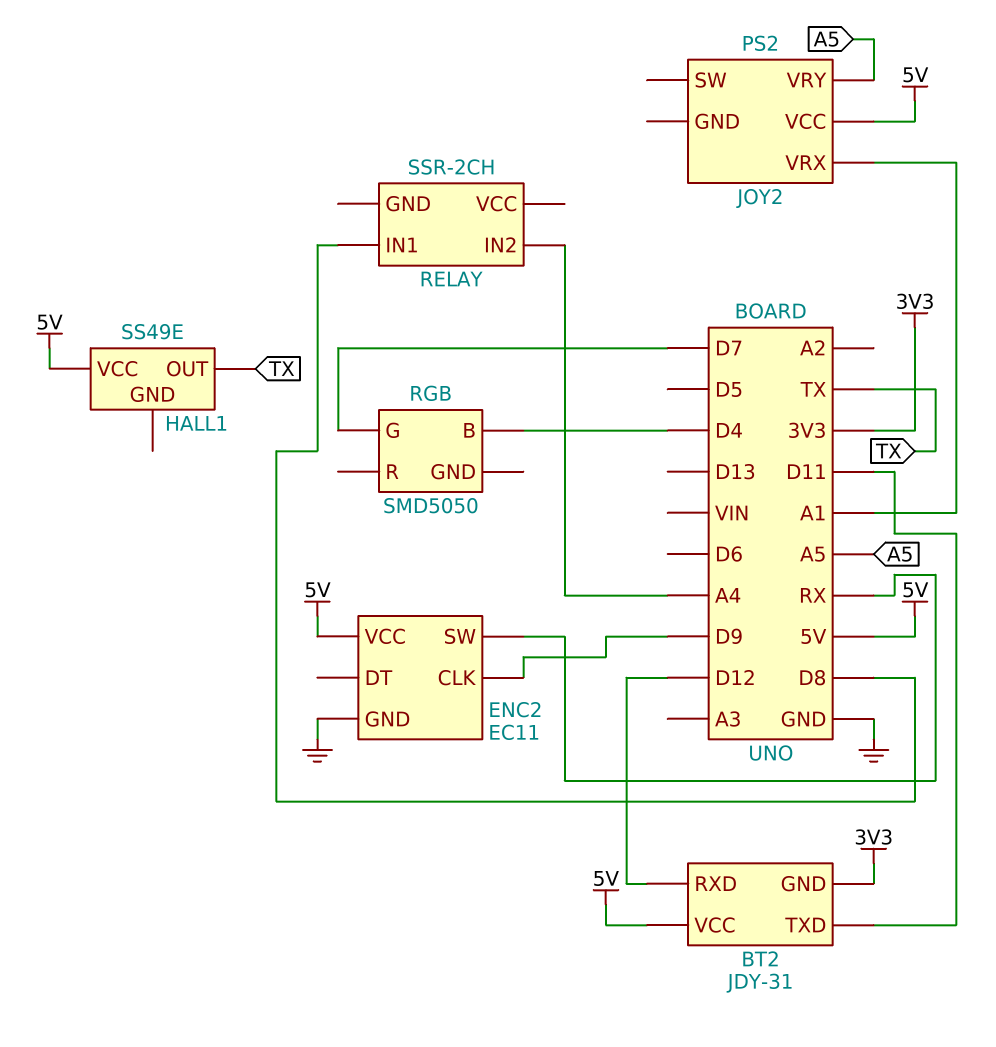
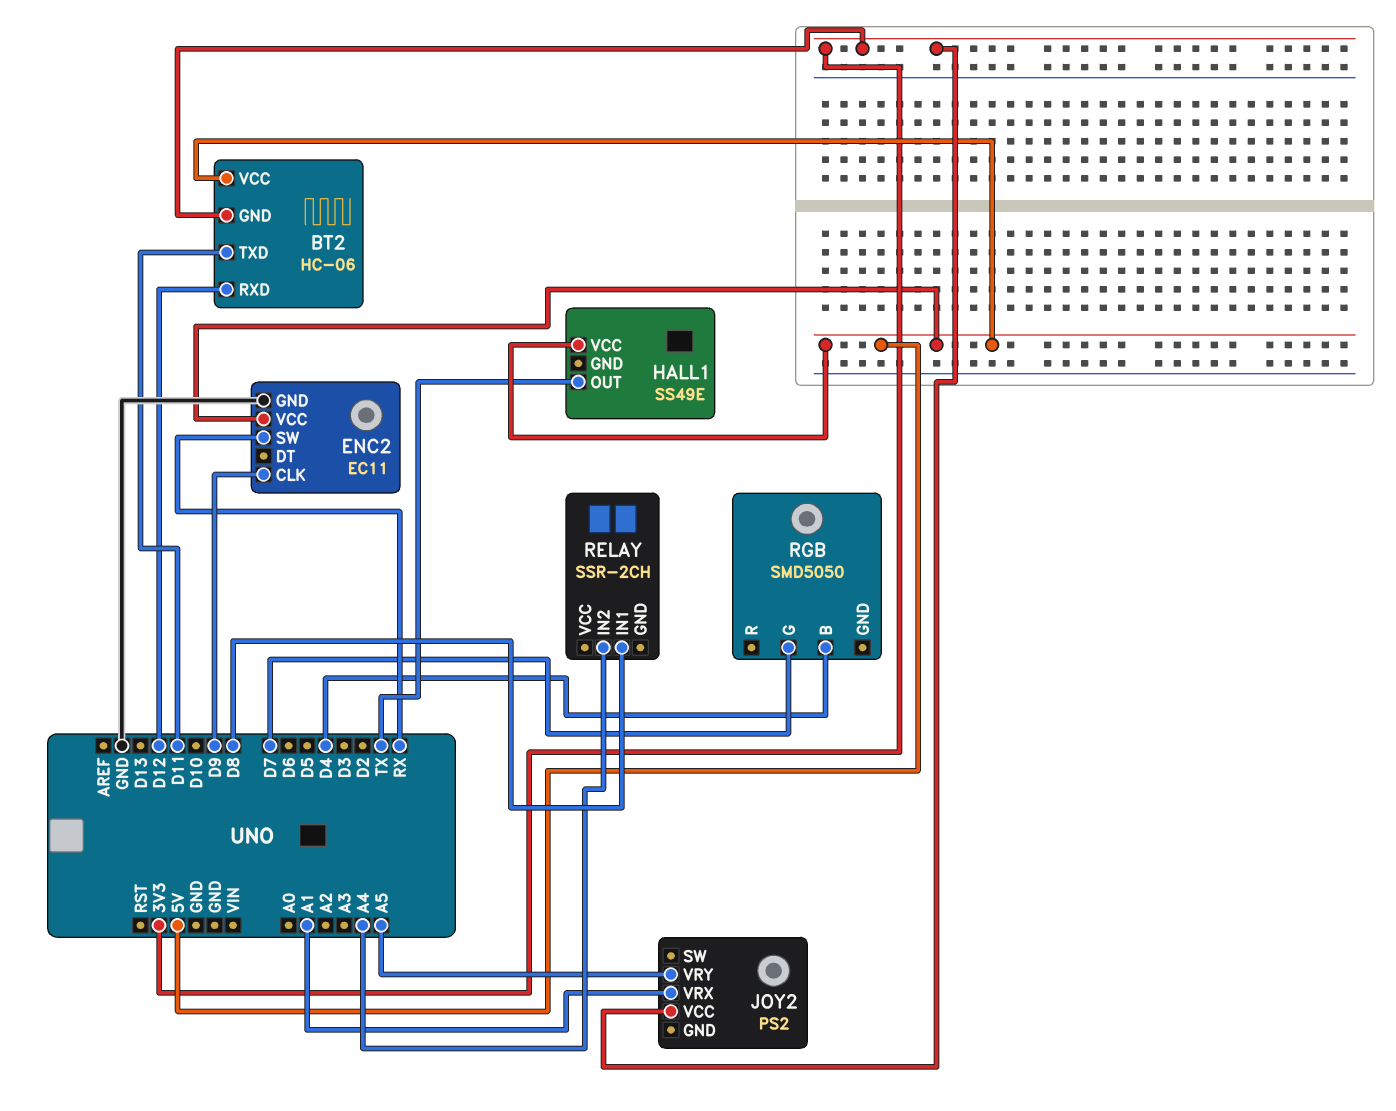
BT2: JDY-31 -> HC-06
JOY2 pin VCC: 5V -> 3V3

